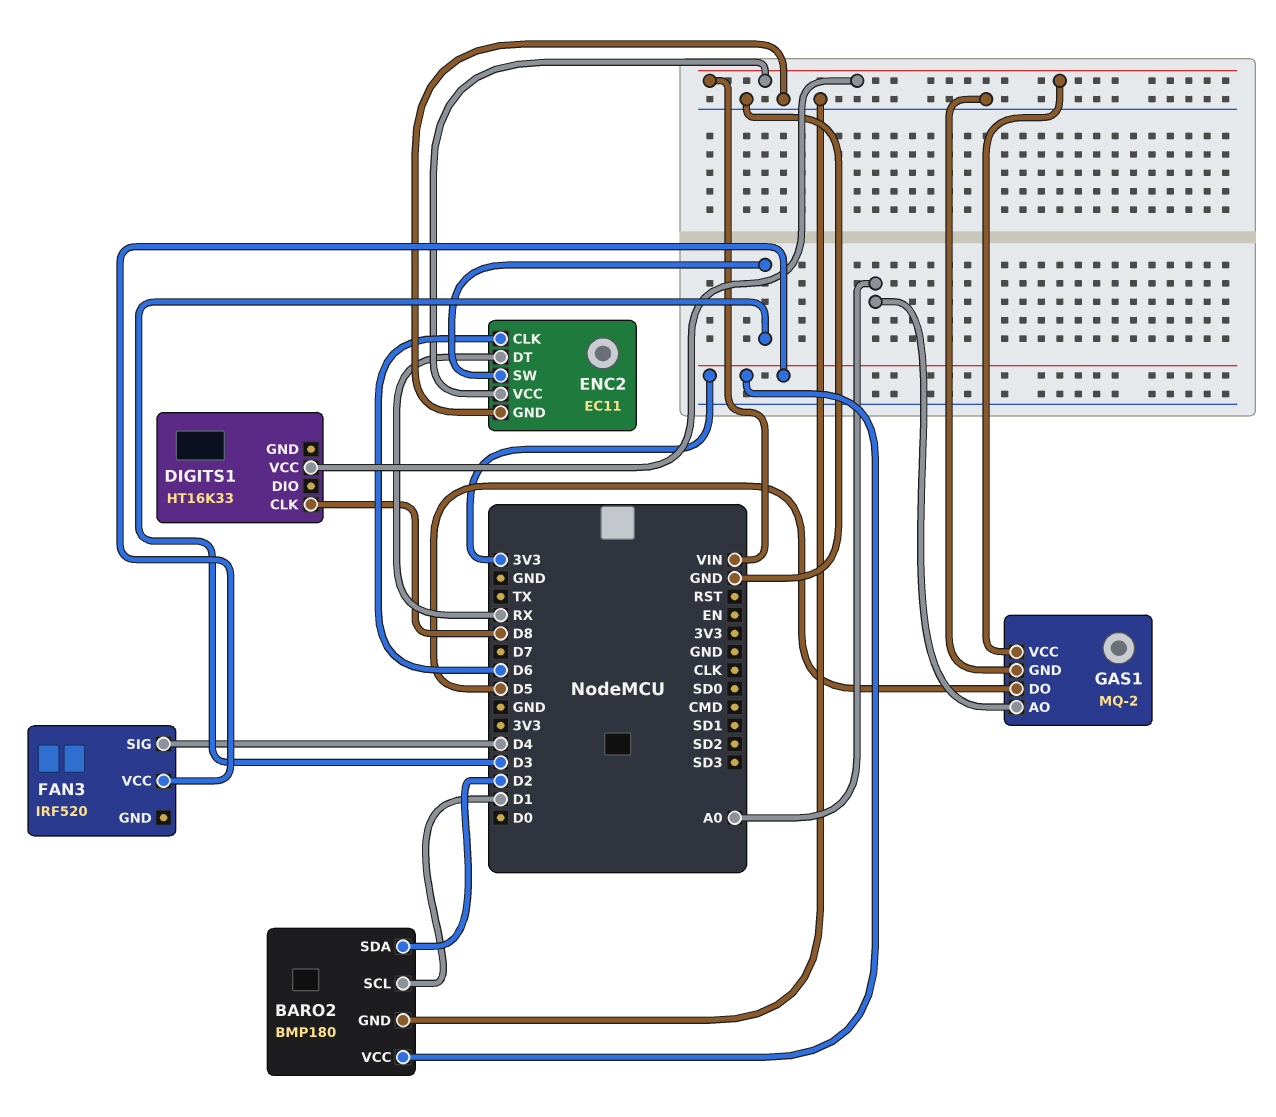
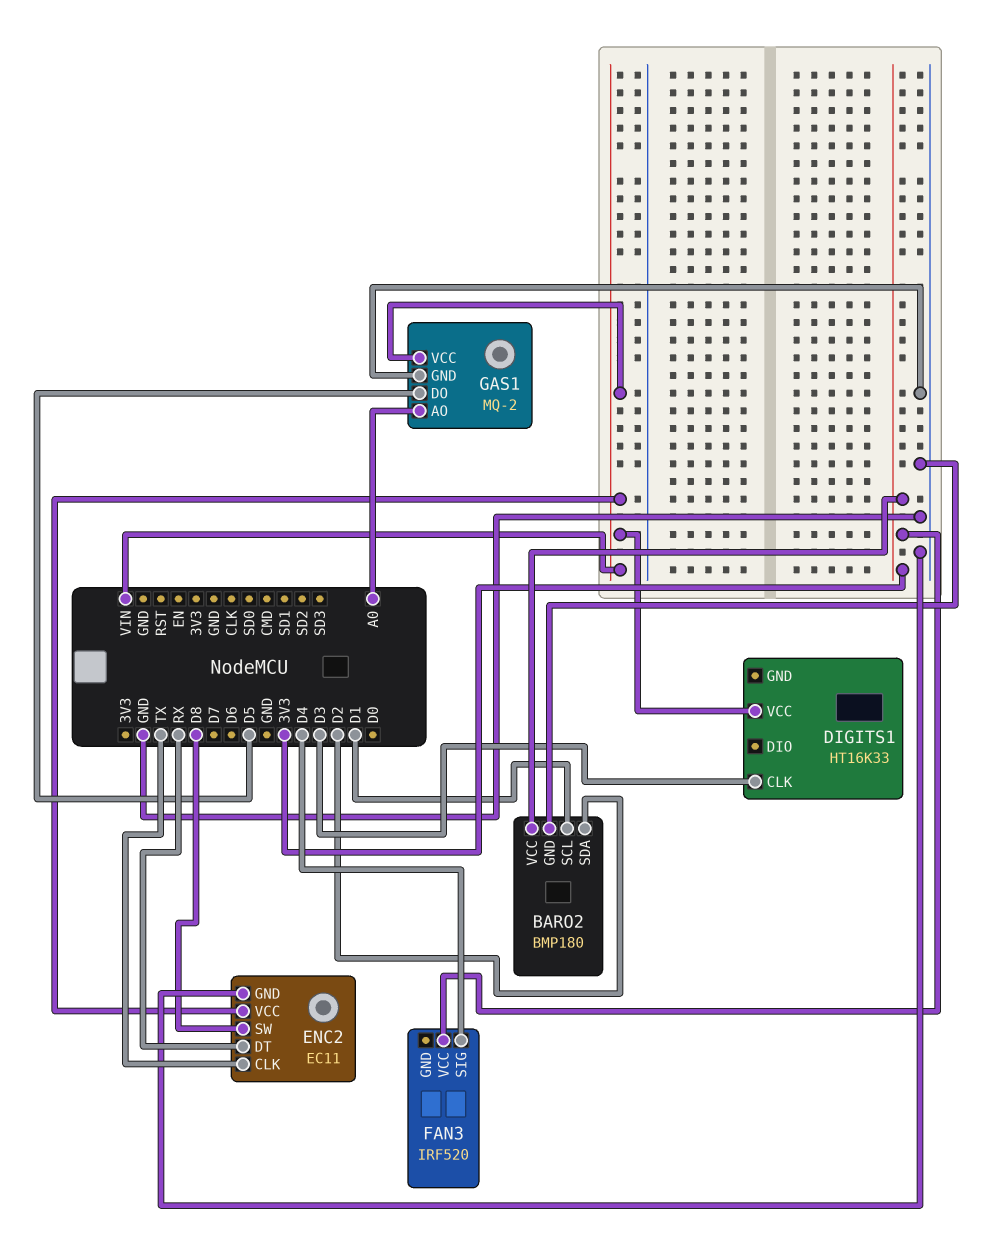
DIGITS1 pin CLK: D8 -> D3
ENC2 pin CLK: D6 -> TX
ENC2 pin SW: D3 -> D8

